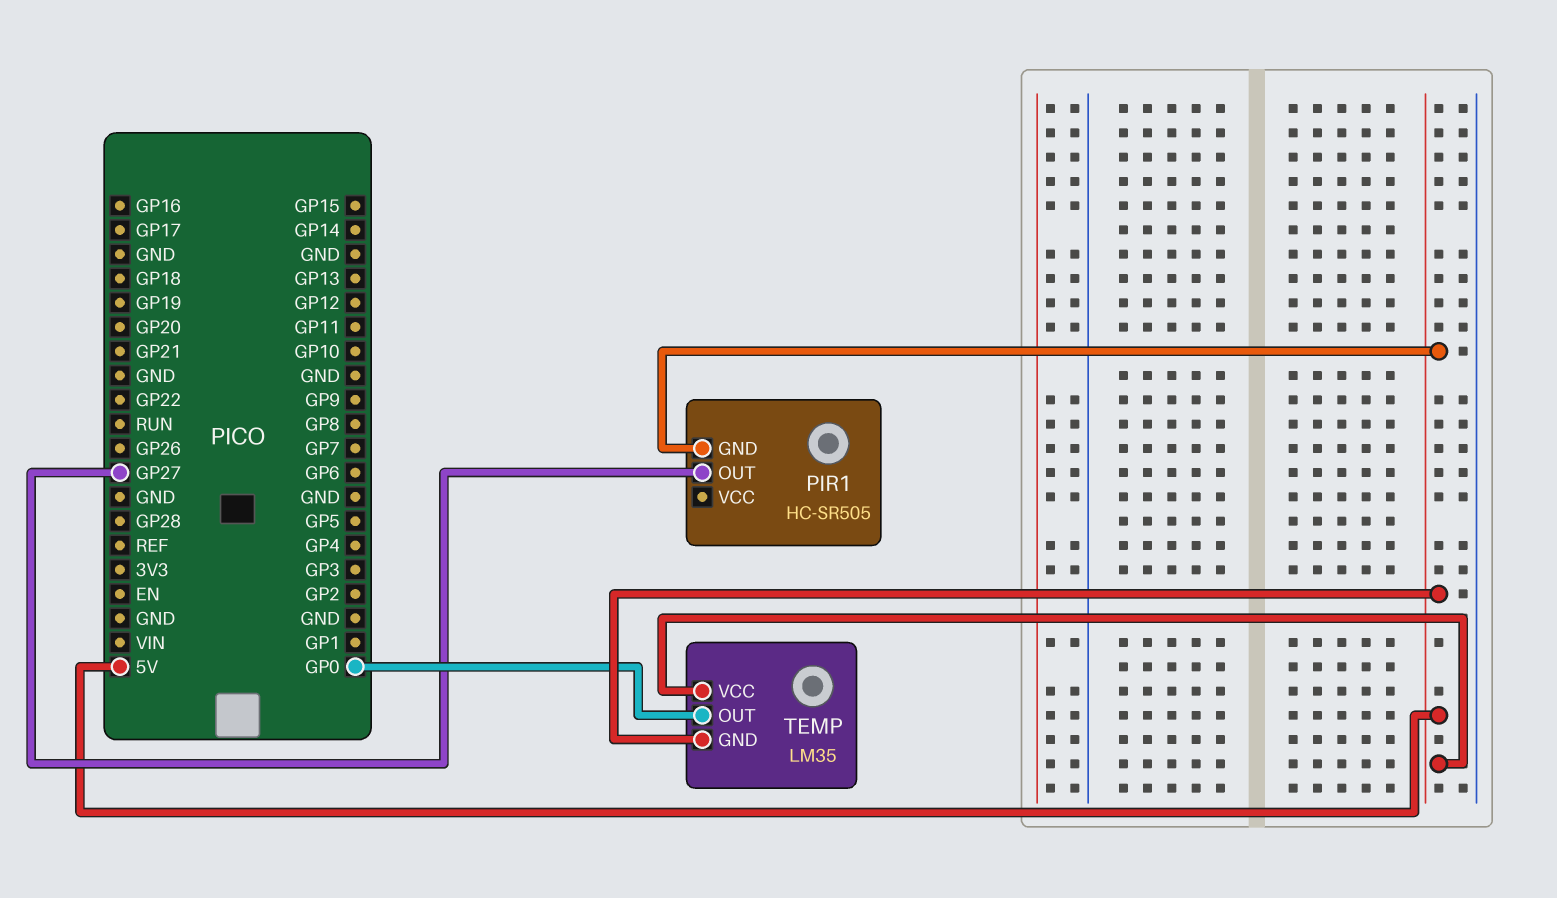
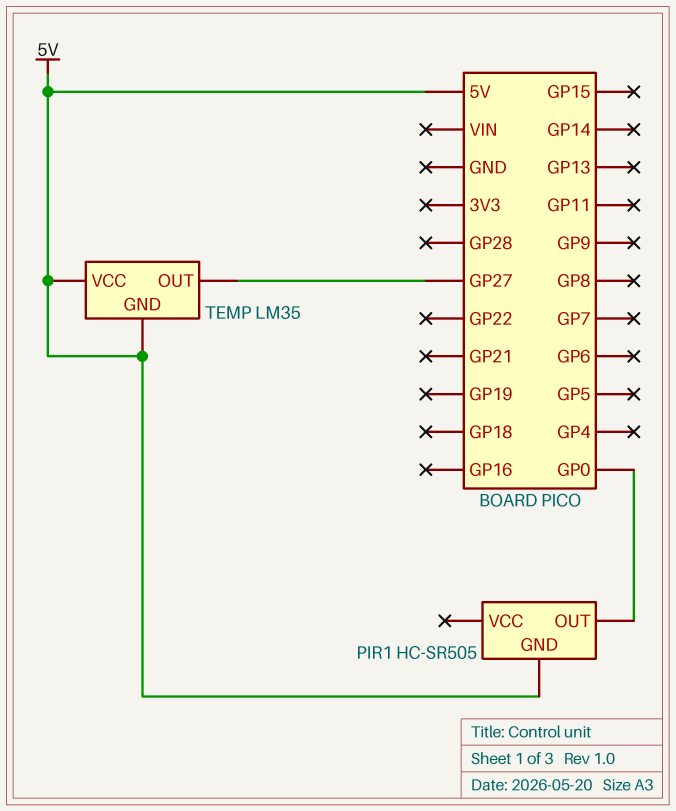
PIR1 pin OUT: GP27 -> GP0
TEMP pin OUT: GP0 -> GP27

